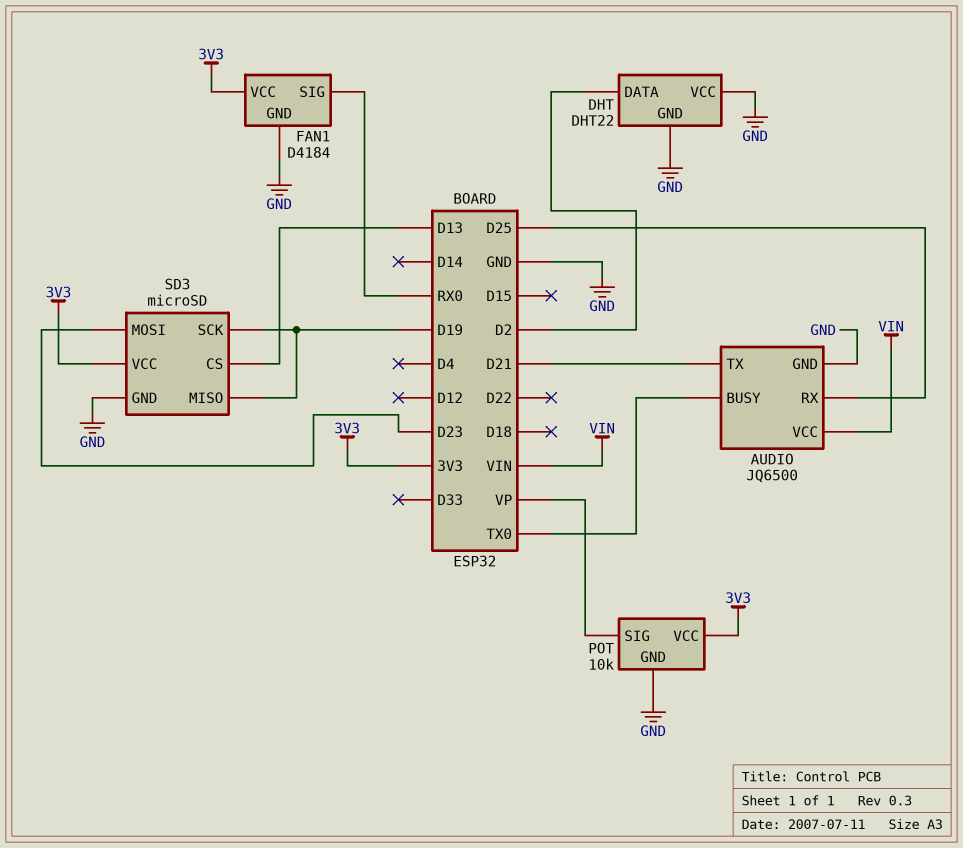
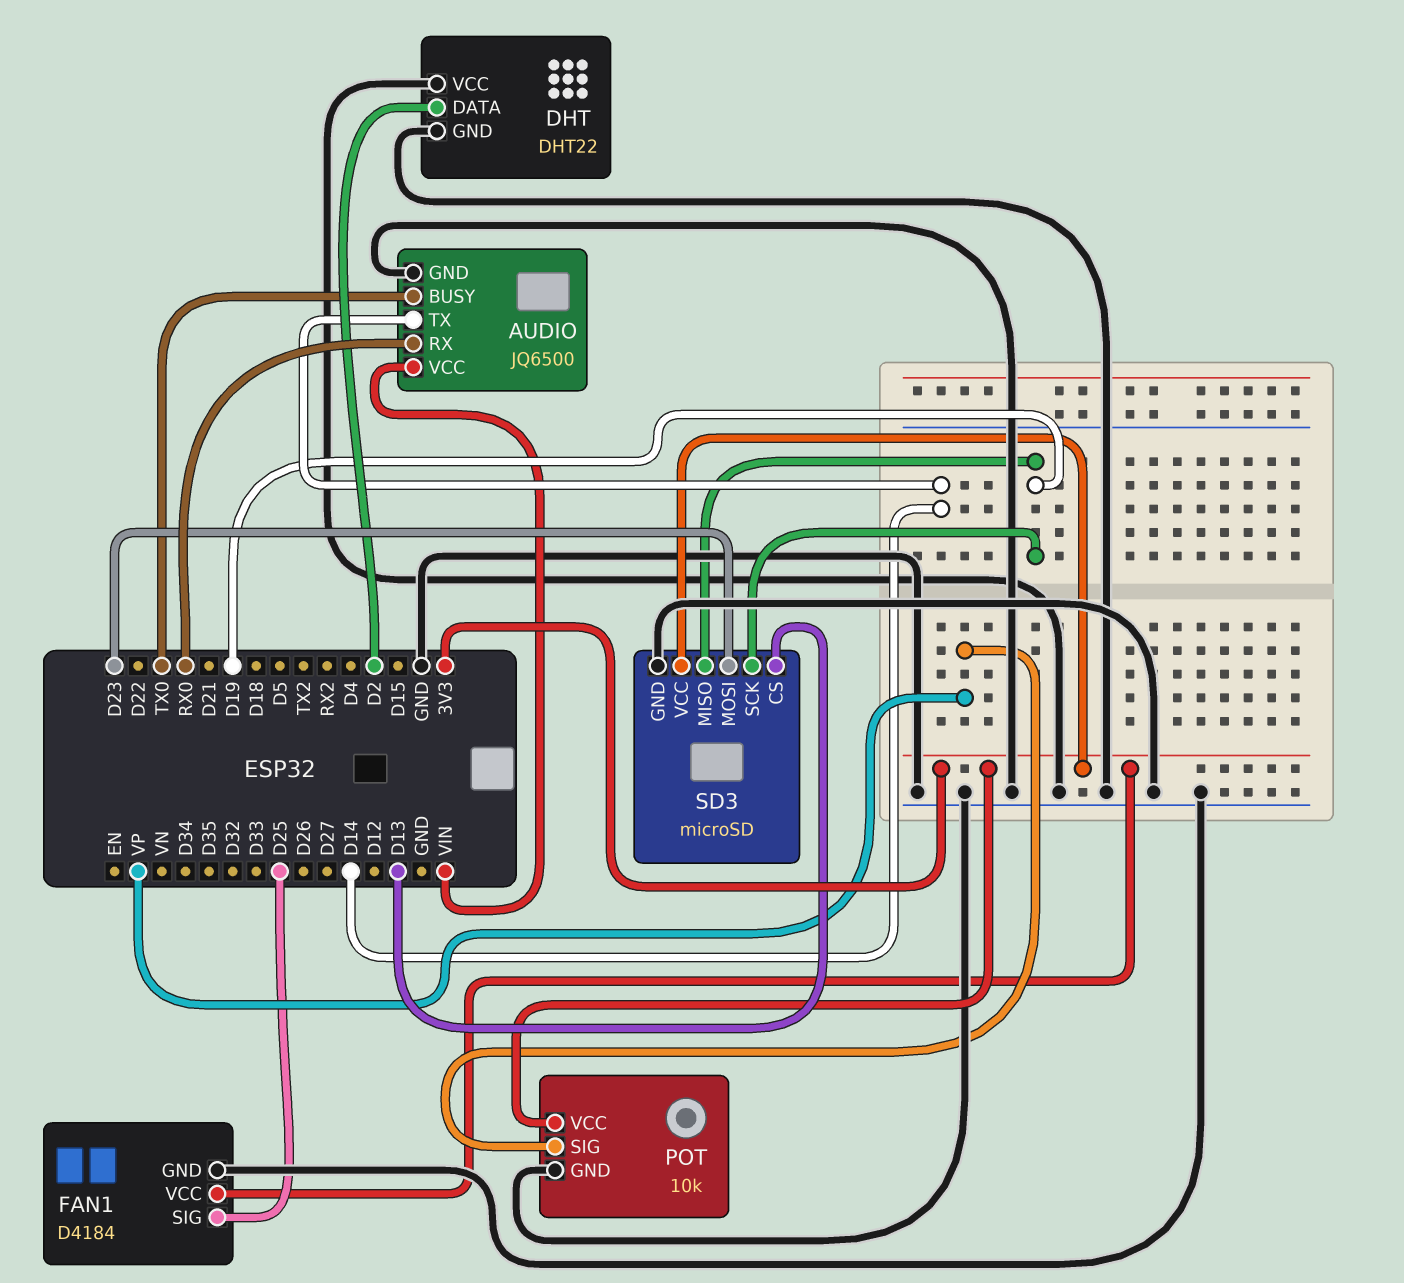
AUDIO pin RX: D25 -> RX0
AUDIO pin TX: D21 -> D14
FAN1 pin SIG: RX0 -> D25

